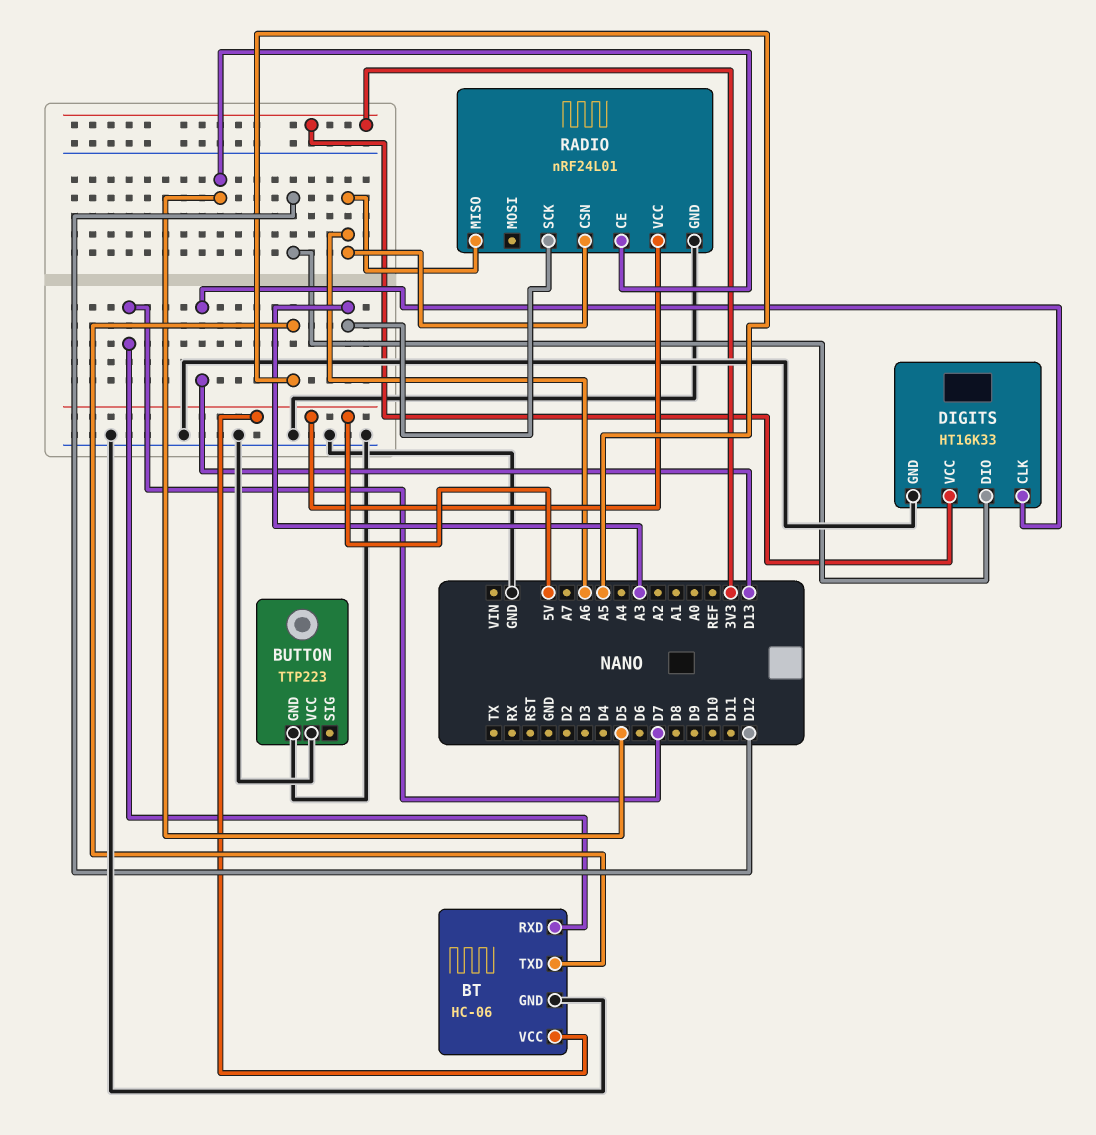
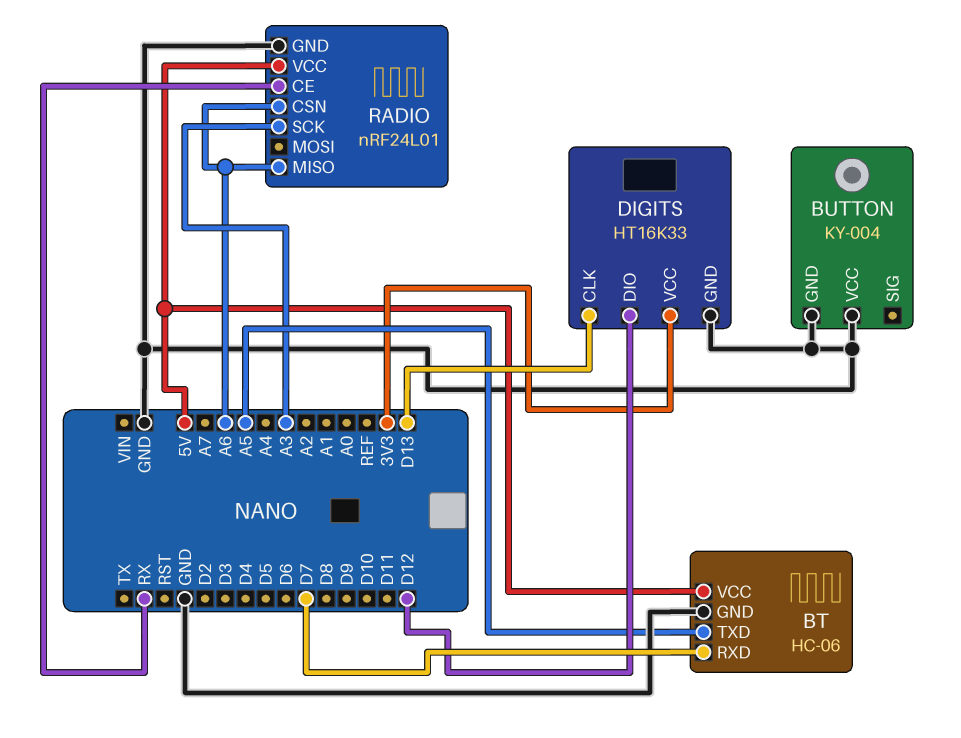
BUTTON: TTP223 -> KY-004
RADIO pin CE: D5 -> RX

